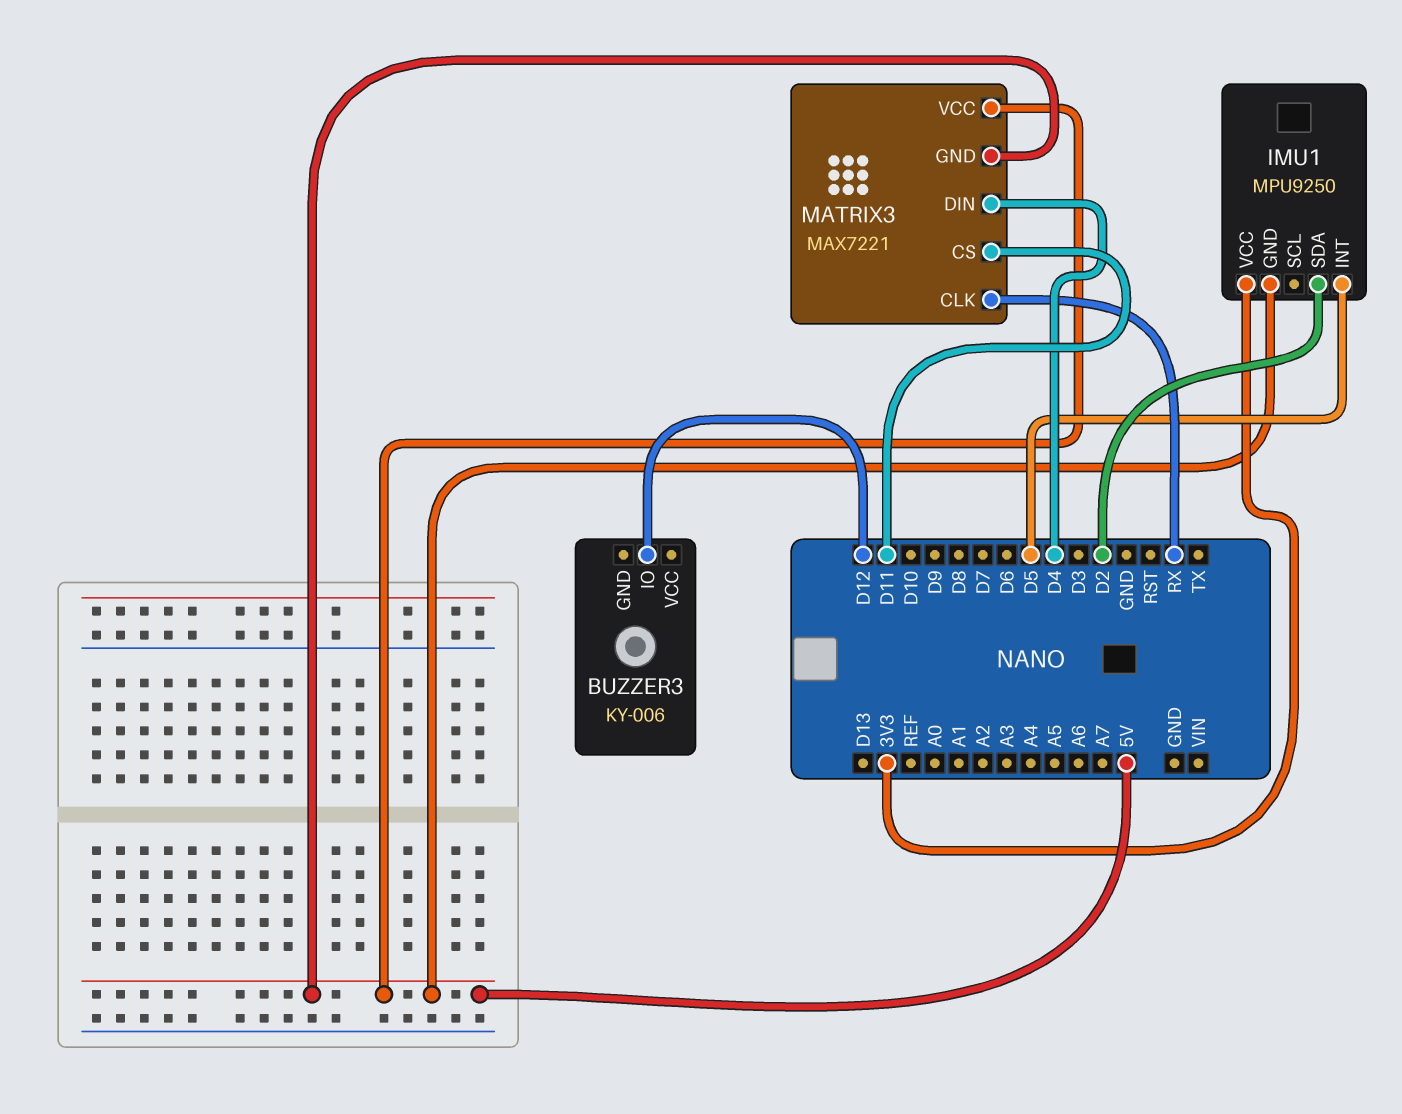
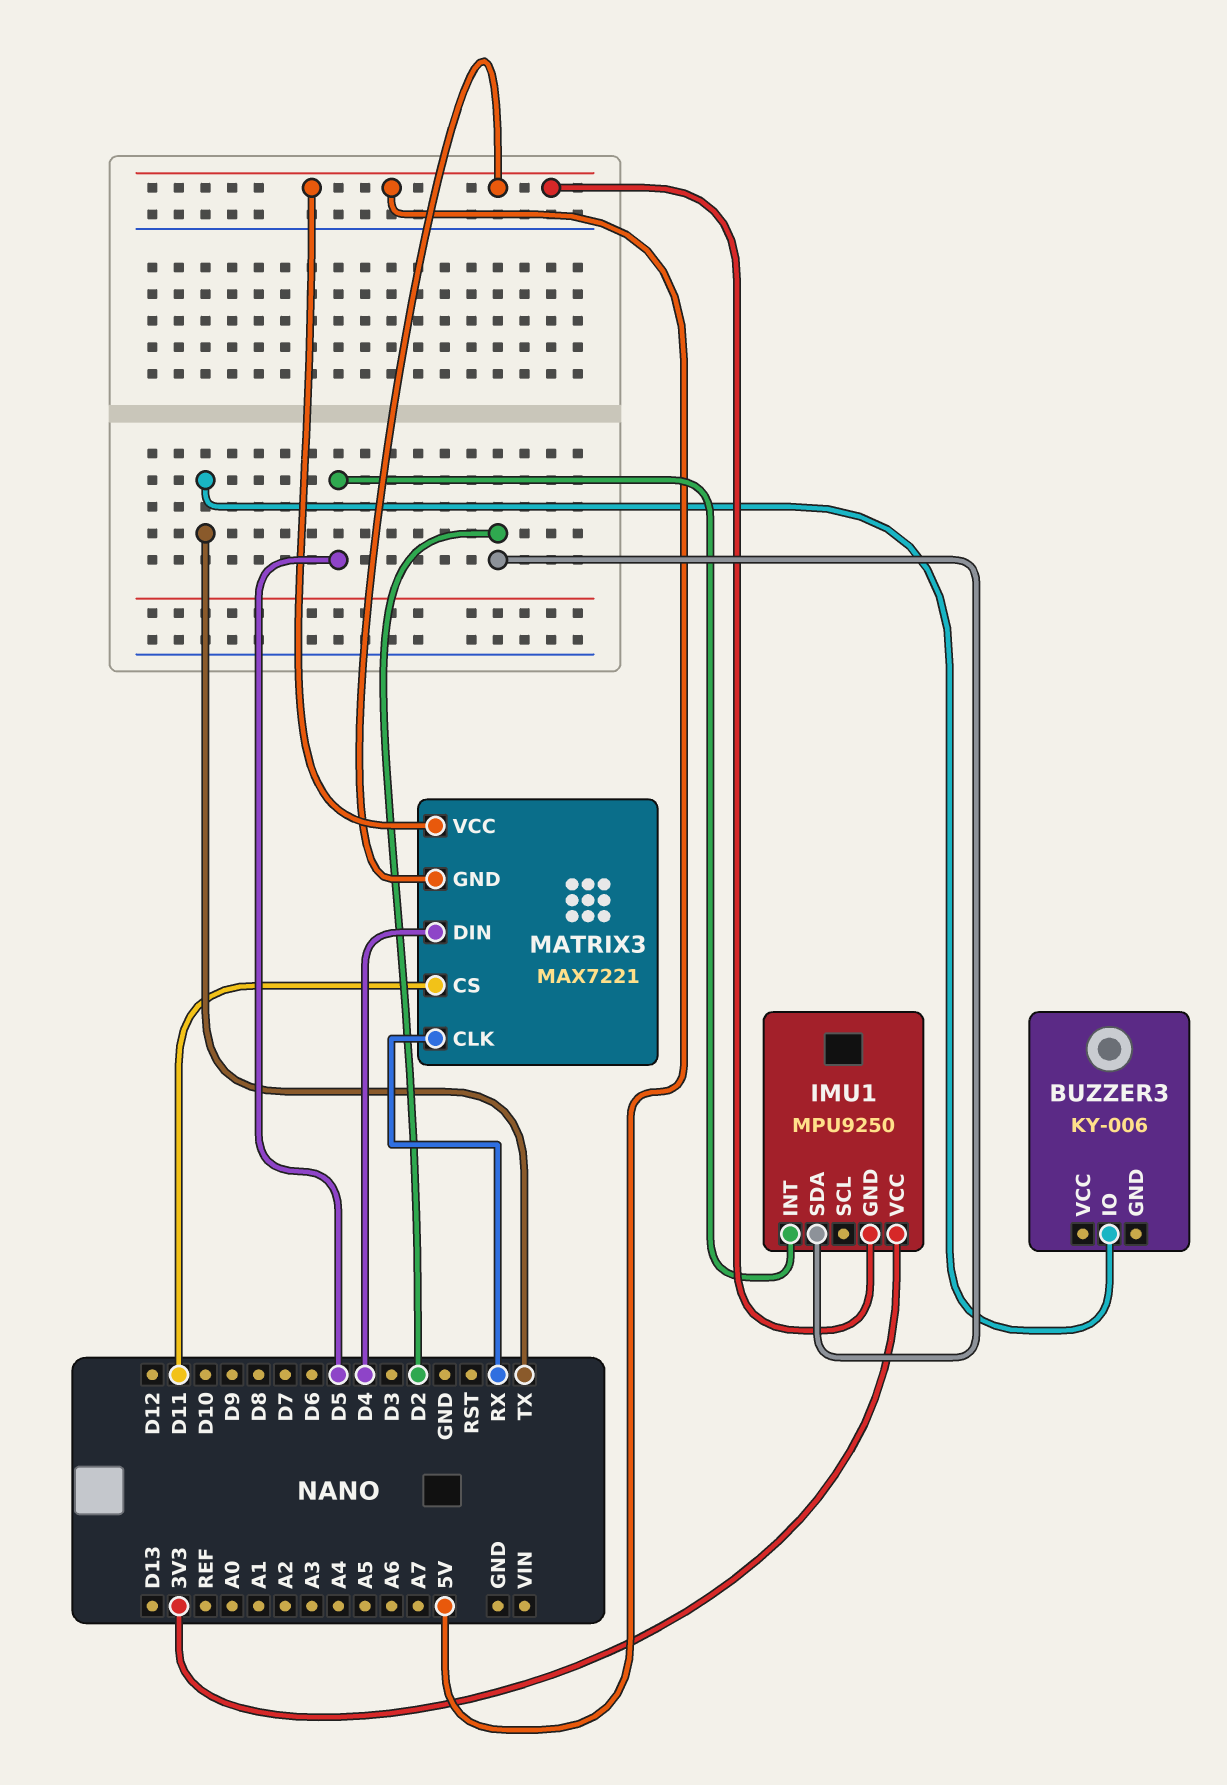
BUZZER3 pin IO: D12 -> TX

